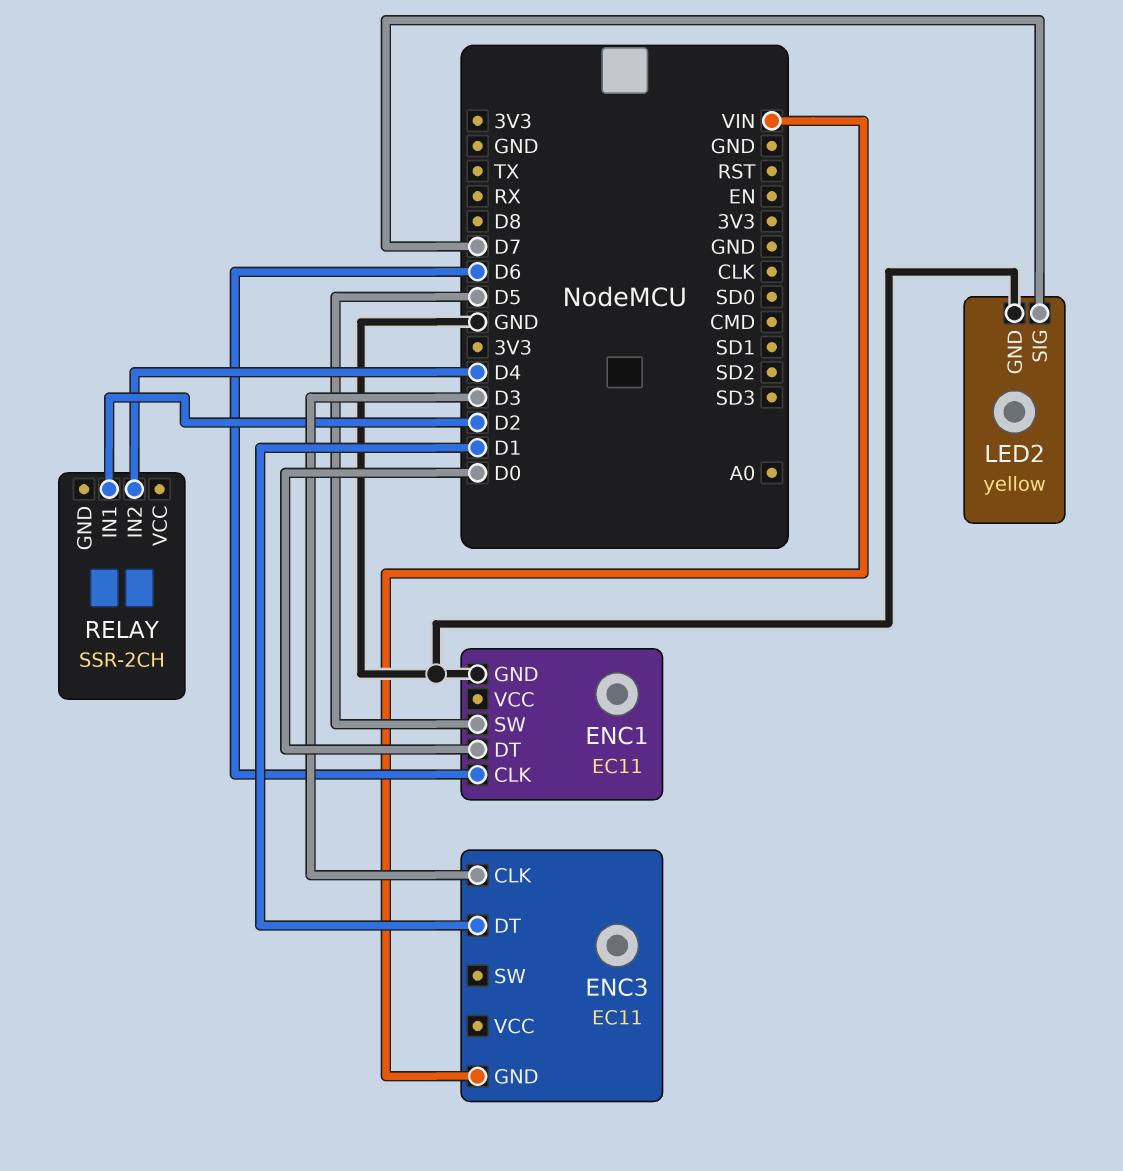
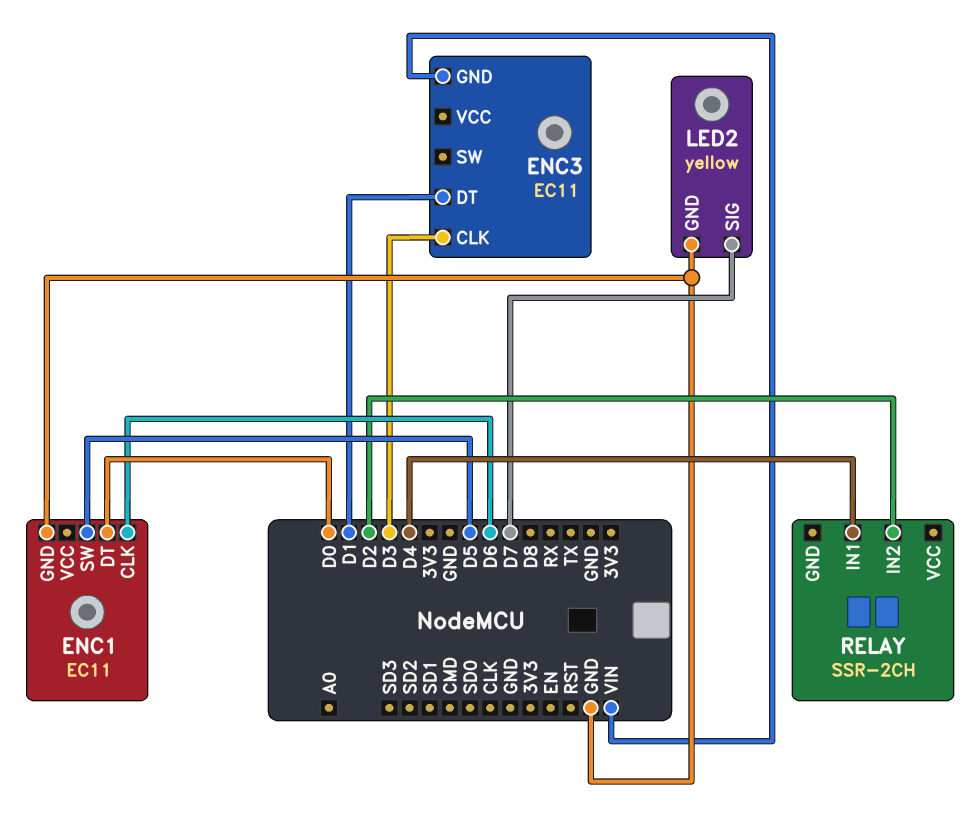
RELAY pin IN1: D2 -> D4
RELAY pin IN2: D4 -> D2

